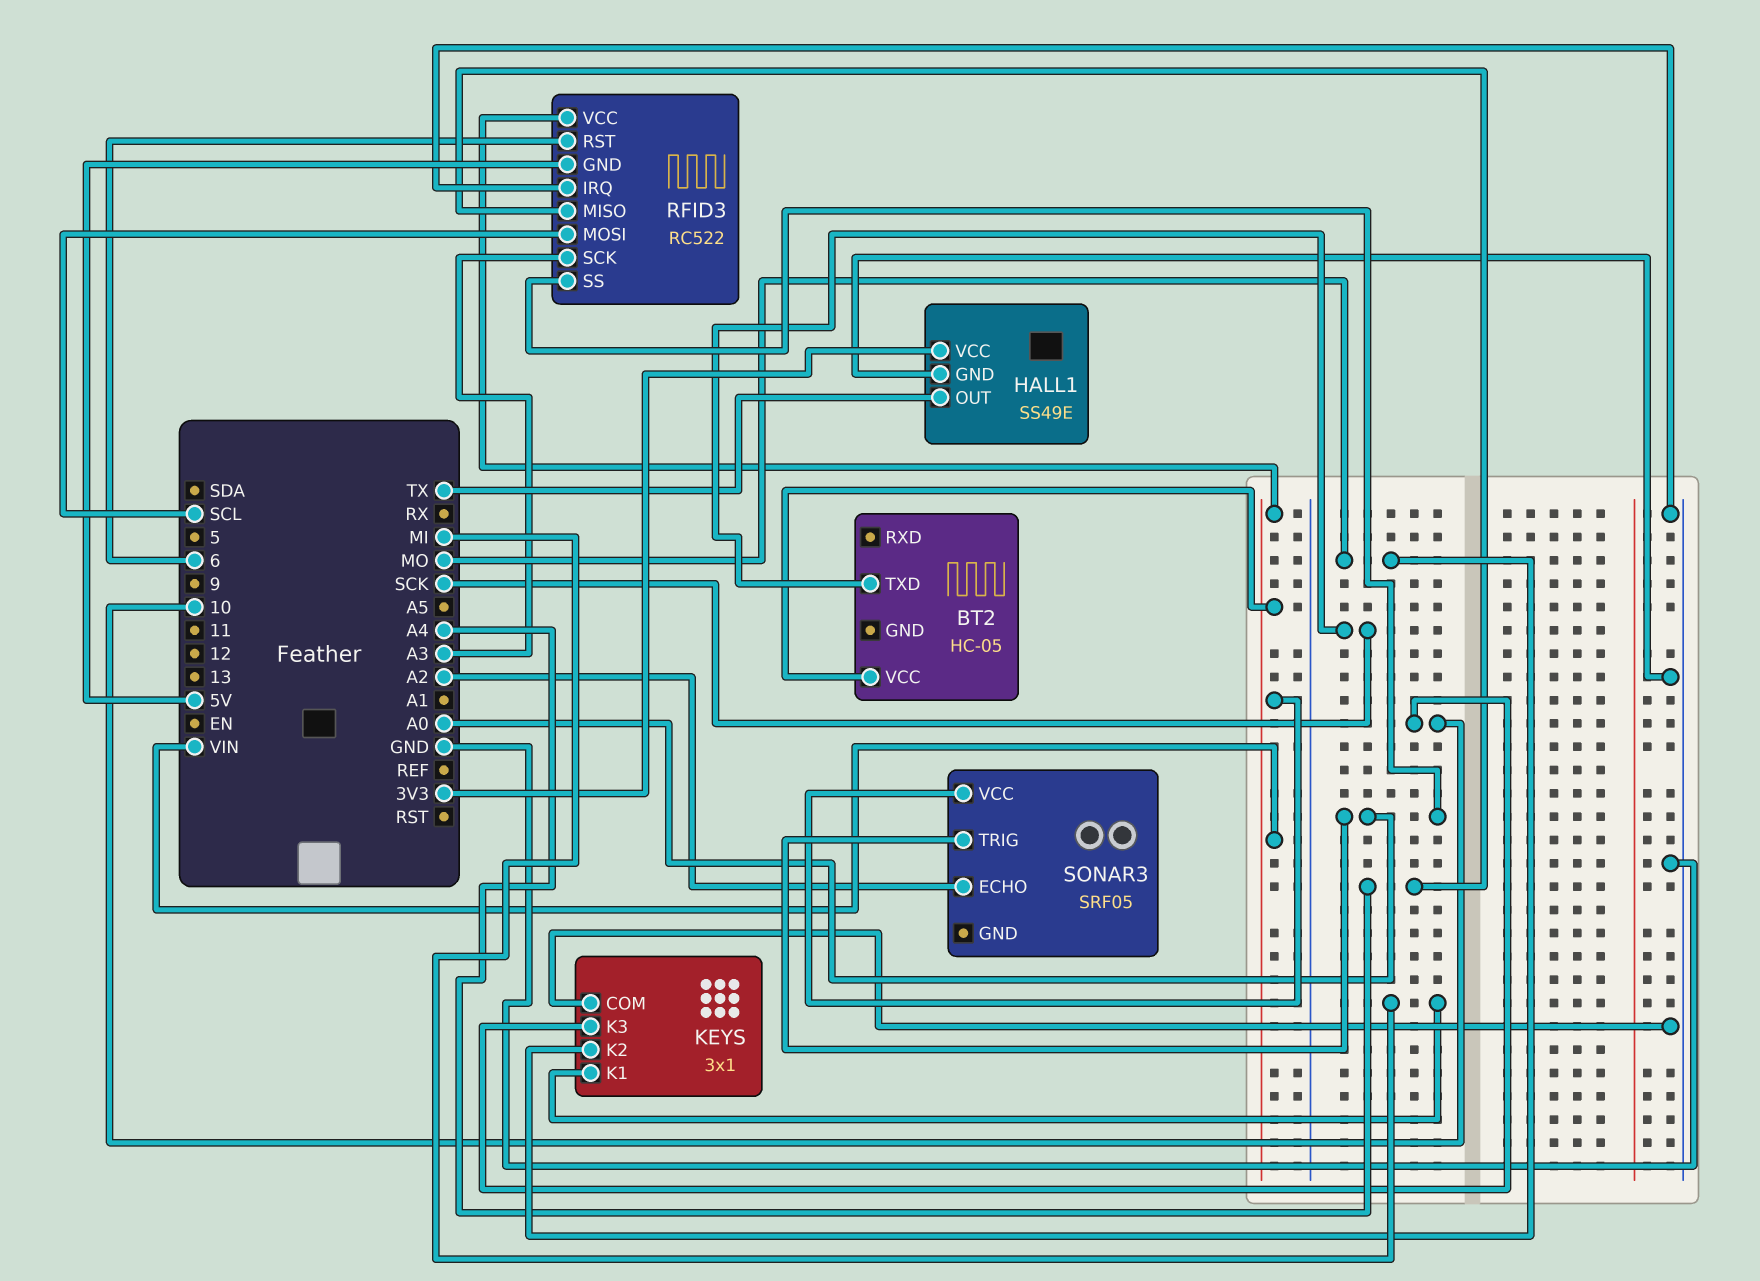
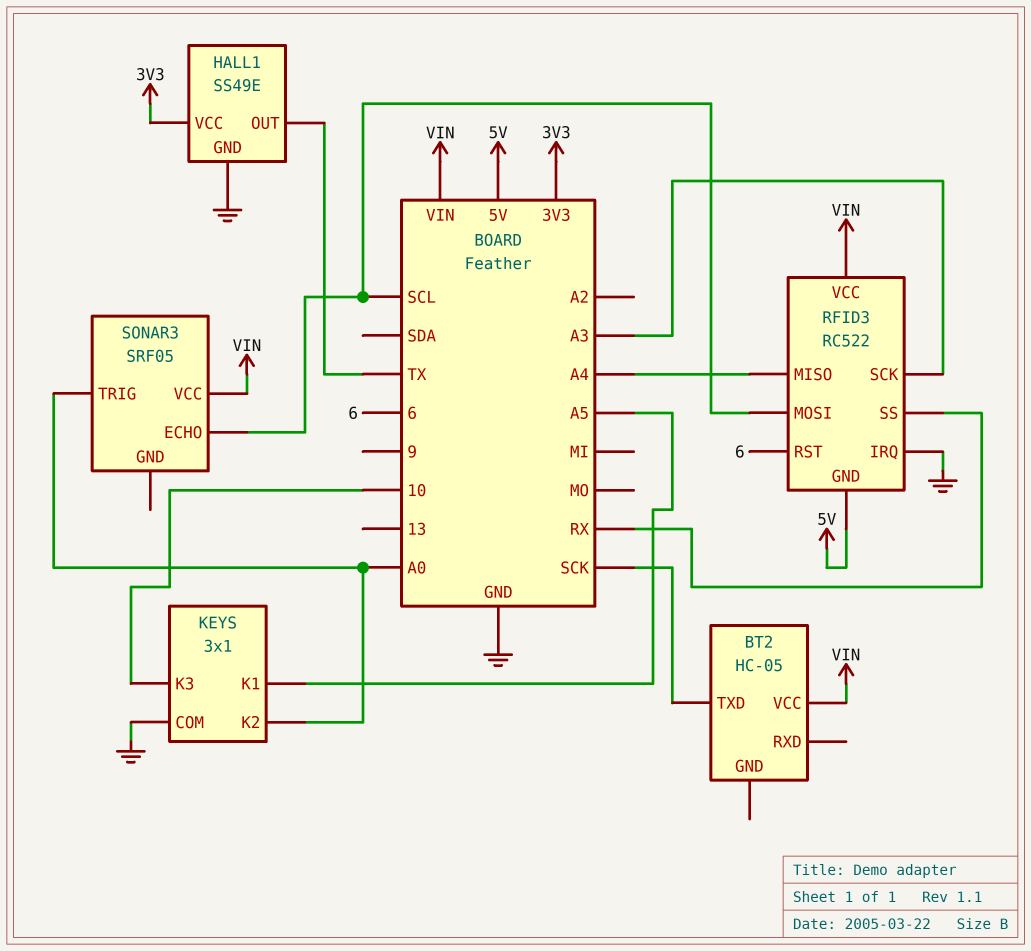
KEYS pin K1: MI -> A5
KEYS pin K2: MO -> A0
RFID3 pin SS: A0 -> RX
SONAR3 pin ECHO: A2 -> SCL

